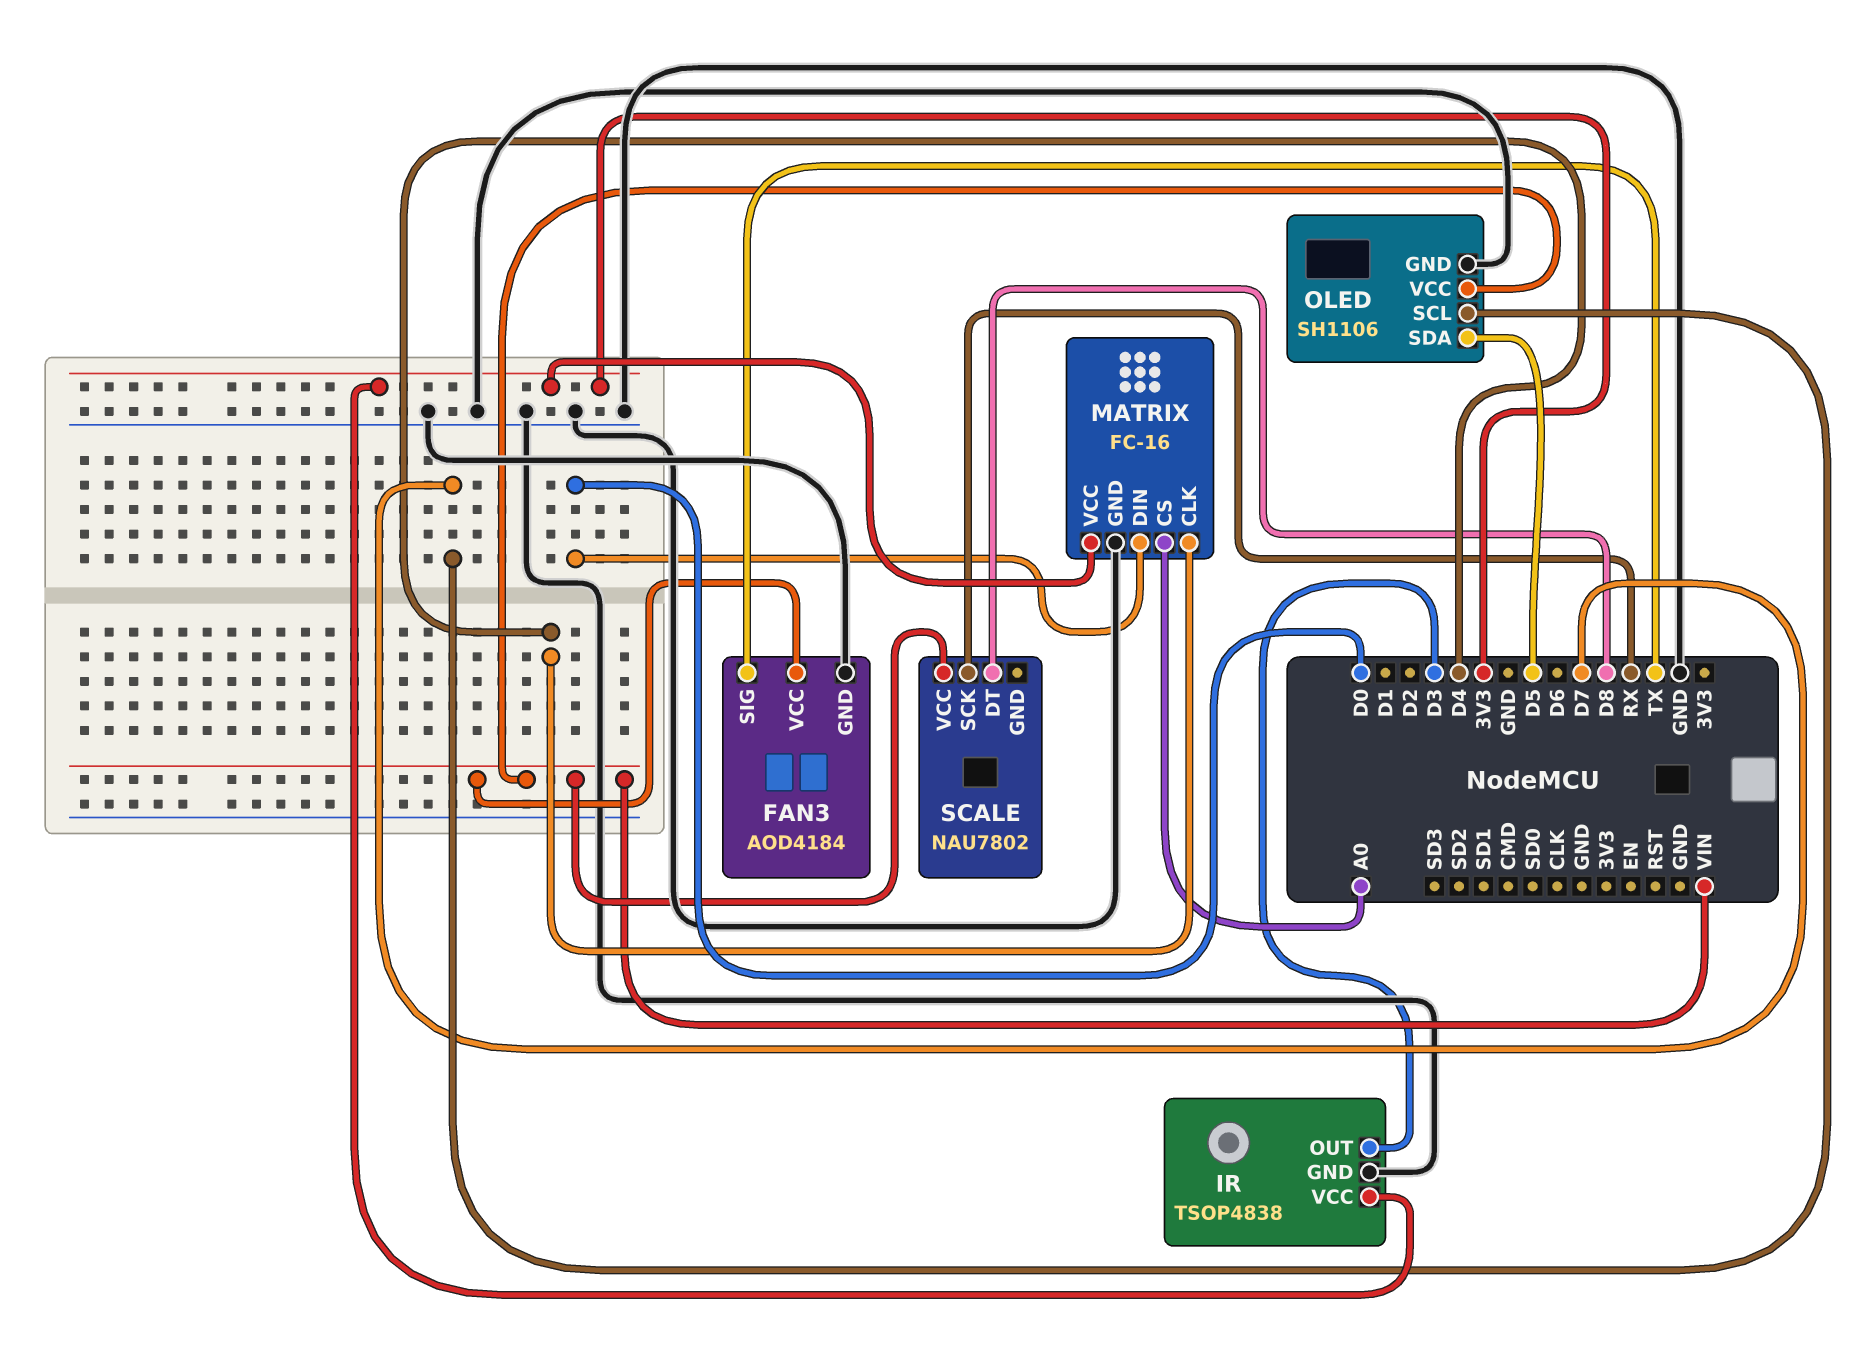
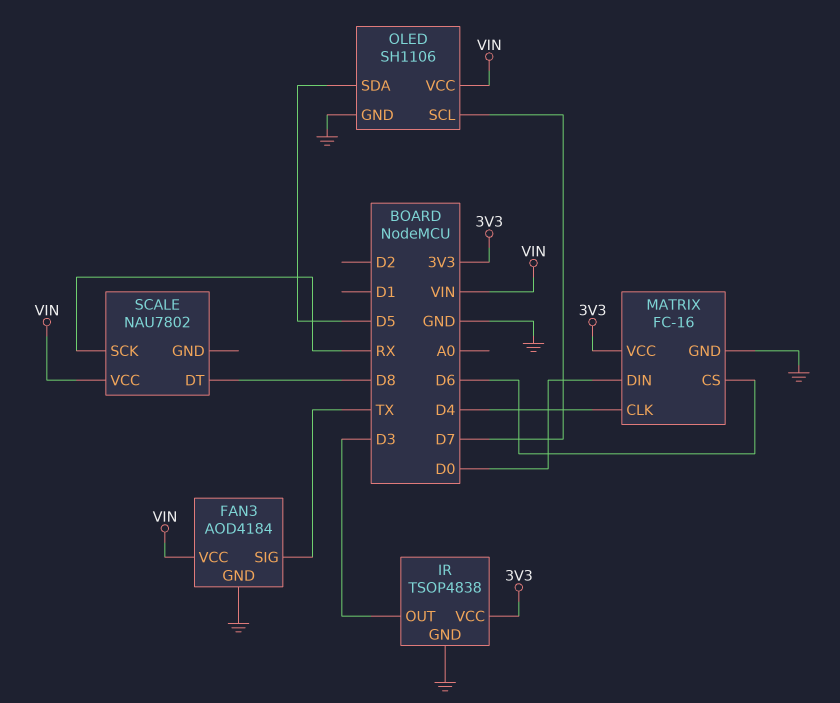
MATRIX pin CS: A0 -> D6

